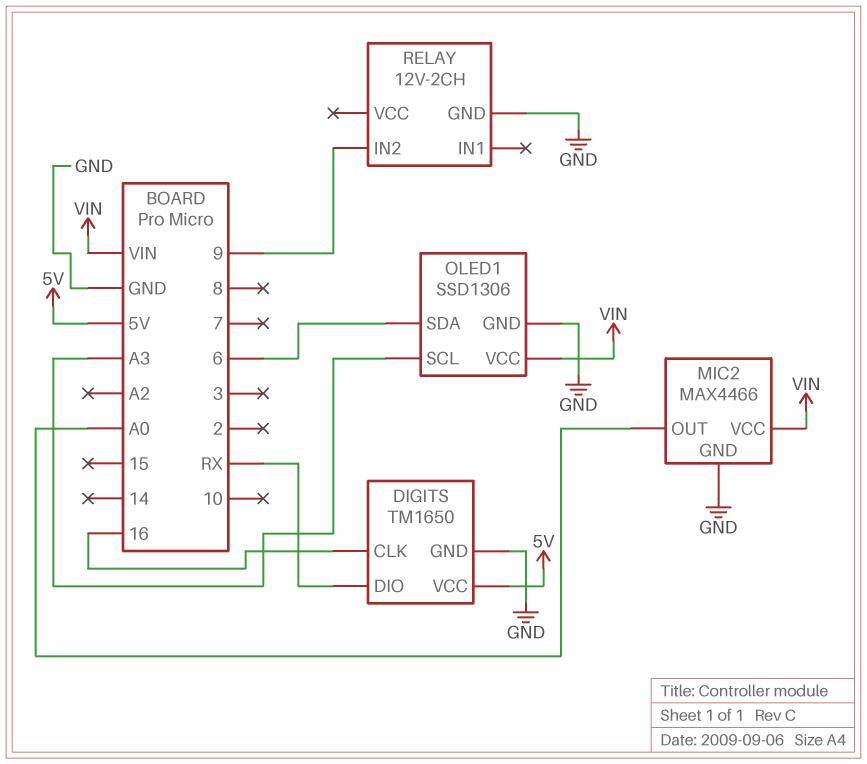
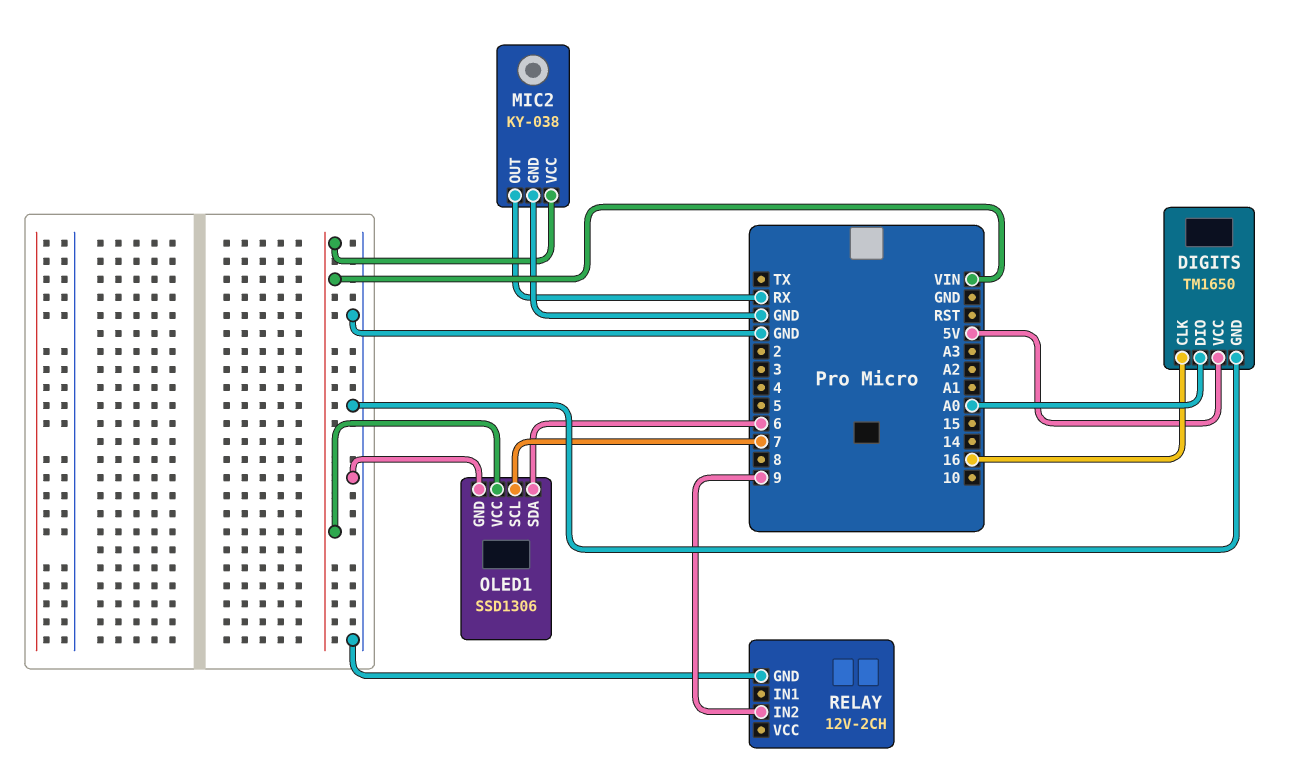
DIGITS pin DIO: RX -> A0
MIC2: MAX4466 -> KY-038
MIC2 pin OUT: A0 -> RX
OLED1 pin SCL: A3 -> 7

